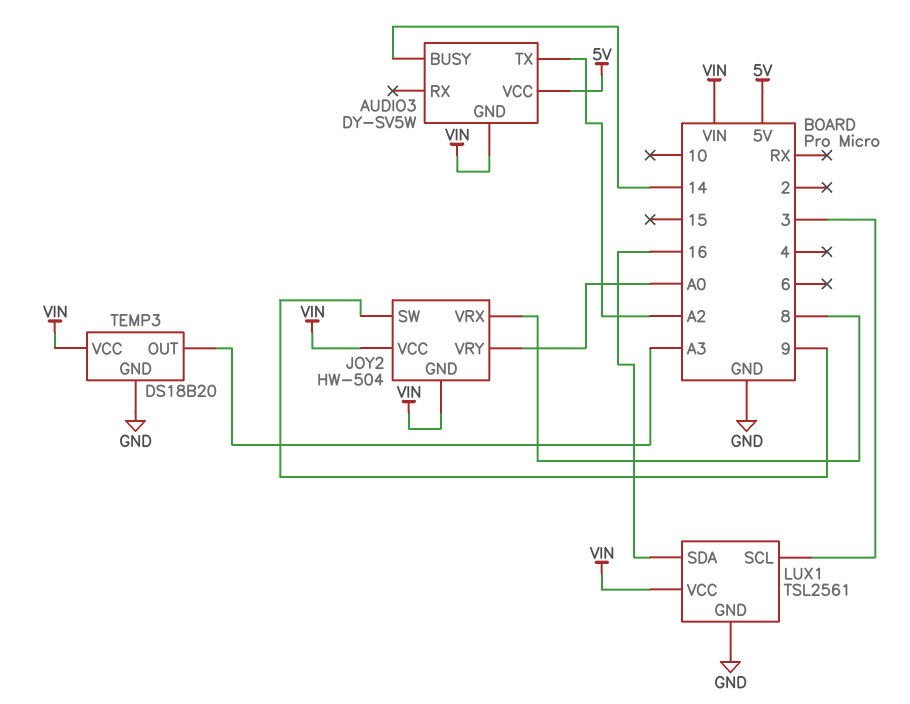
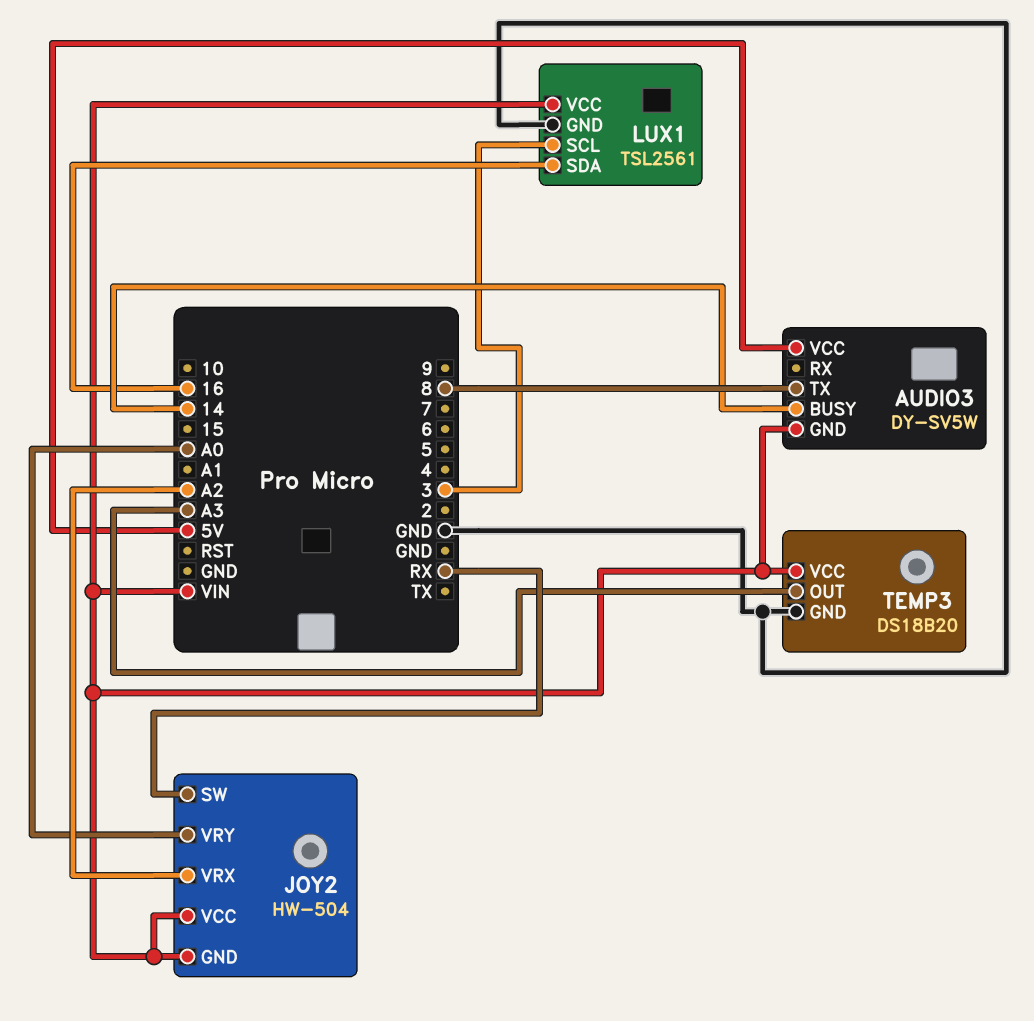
AUDIO3 pin TX: A2 -> 8
JOY2 pin SW: 9 -> RX
JOY2 pin VRX: 8 -> A2

